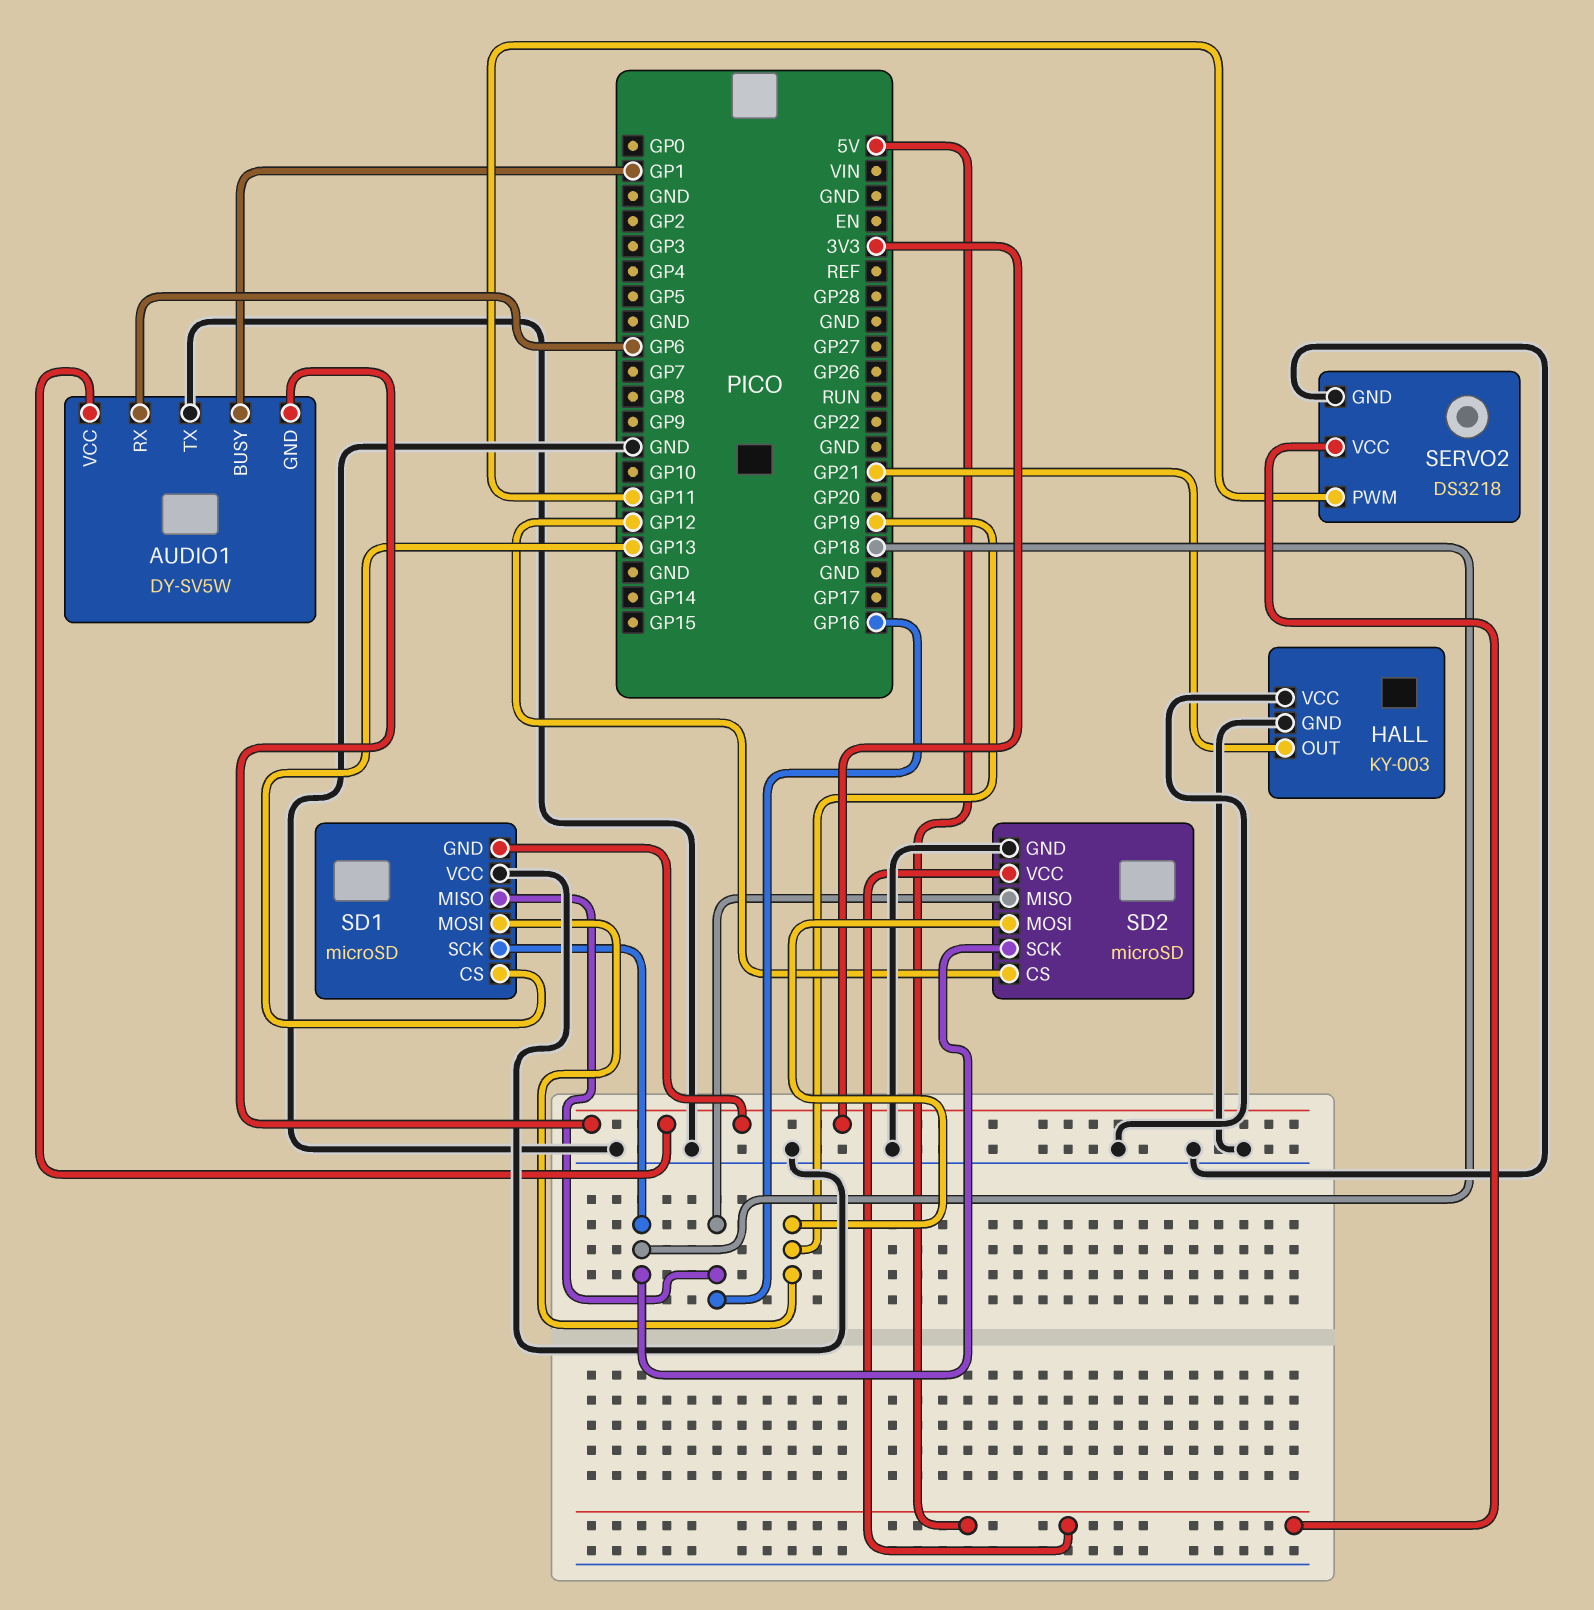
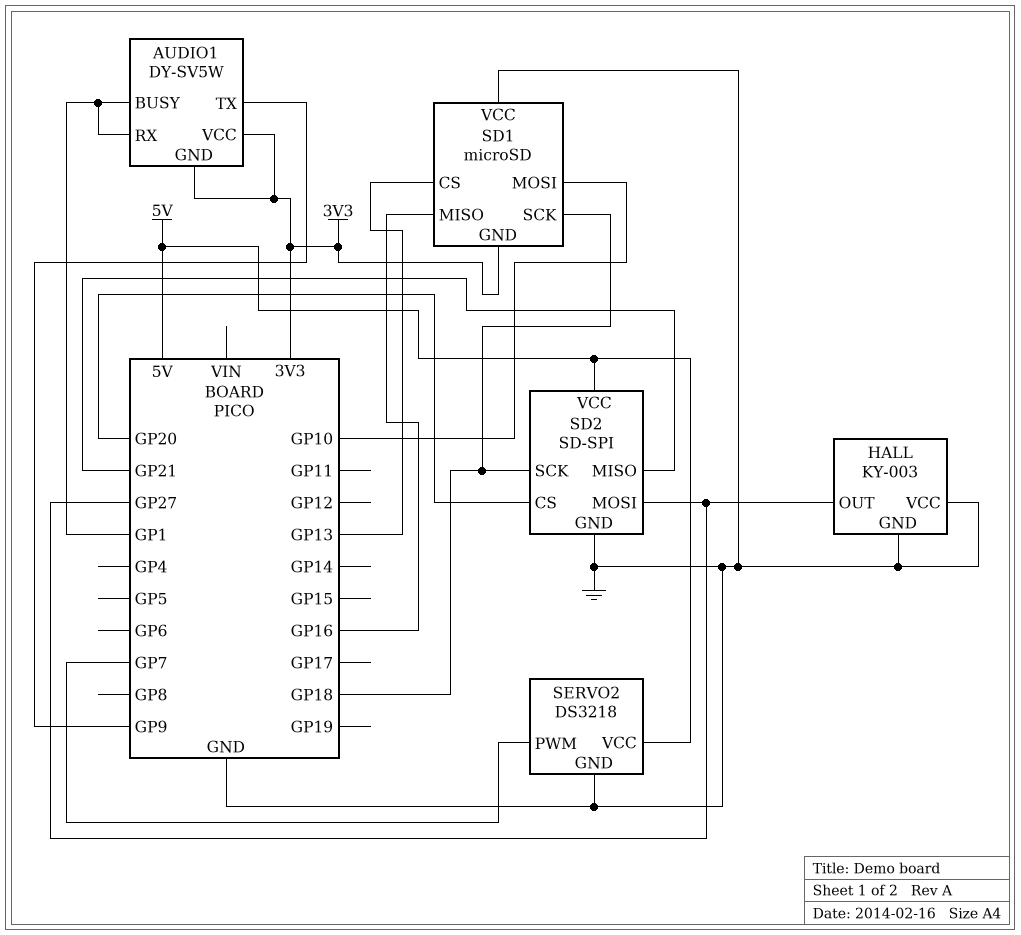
AUDIO1 pin RX: GP6 -> GP1
AUDIO1 pin TX: GND -> GP9
HALL pin OUT: GP21 -> GP27
SD1 pin MOSI: GP19 -> GP10
SD2: microSD -> SD-SPI
SD2 pin CS: GP12 -> GP20
SD2 pin MISO: GP16 -> GP21
SD2 pin MOSI: GP19 -> GP27
SERVO2 pin PWM: GP11 -> GP7

